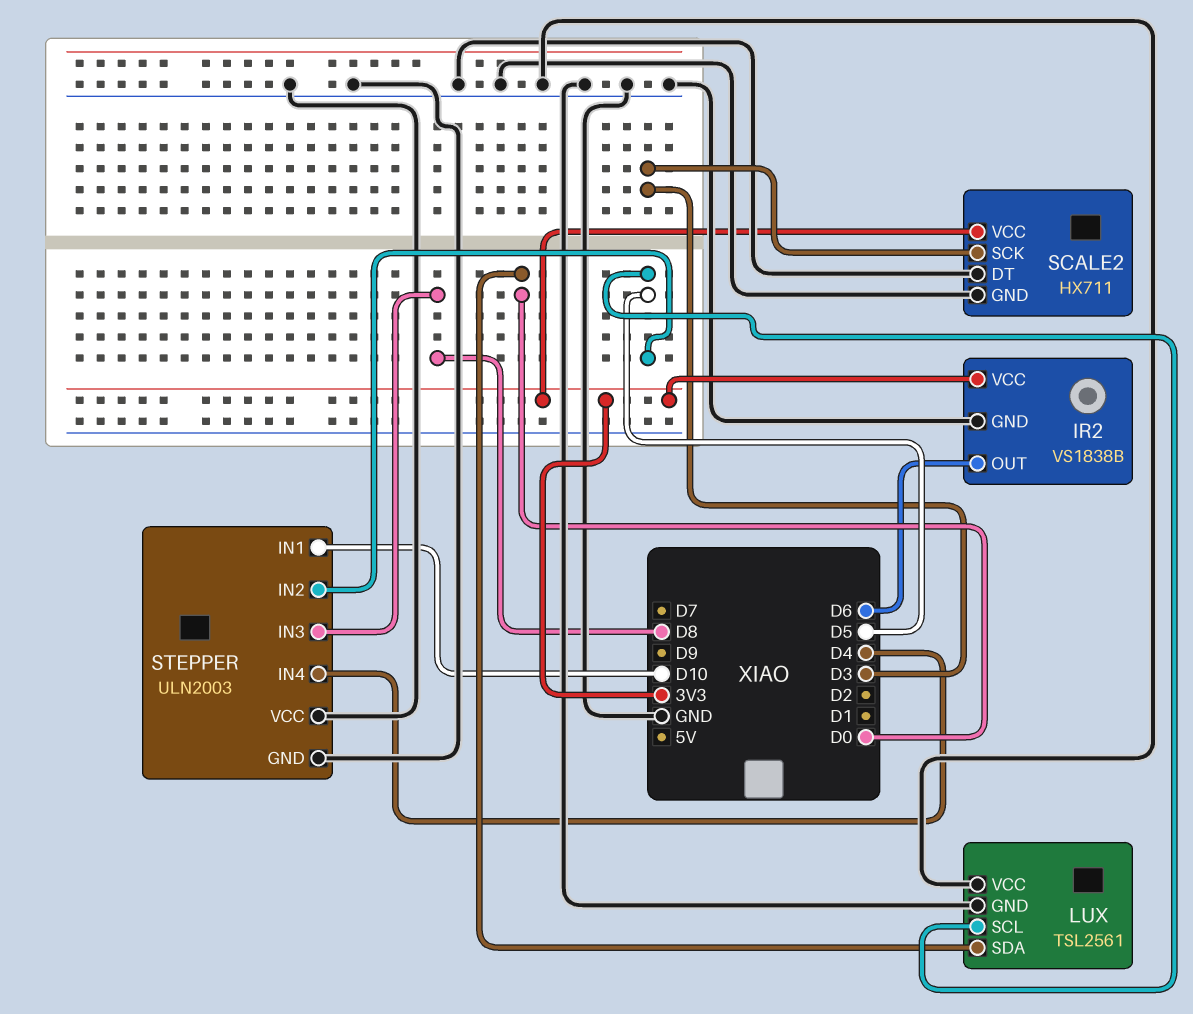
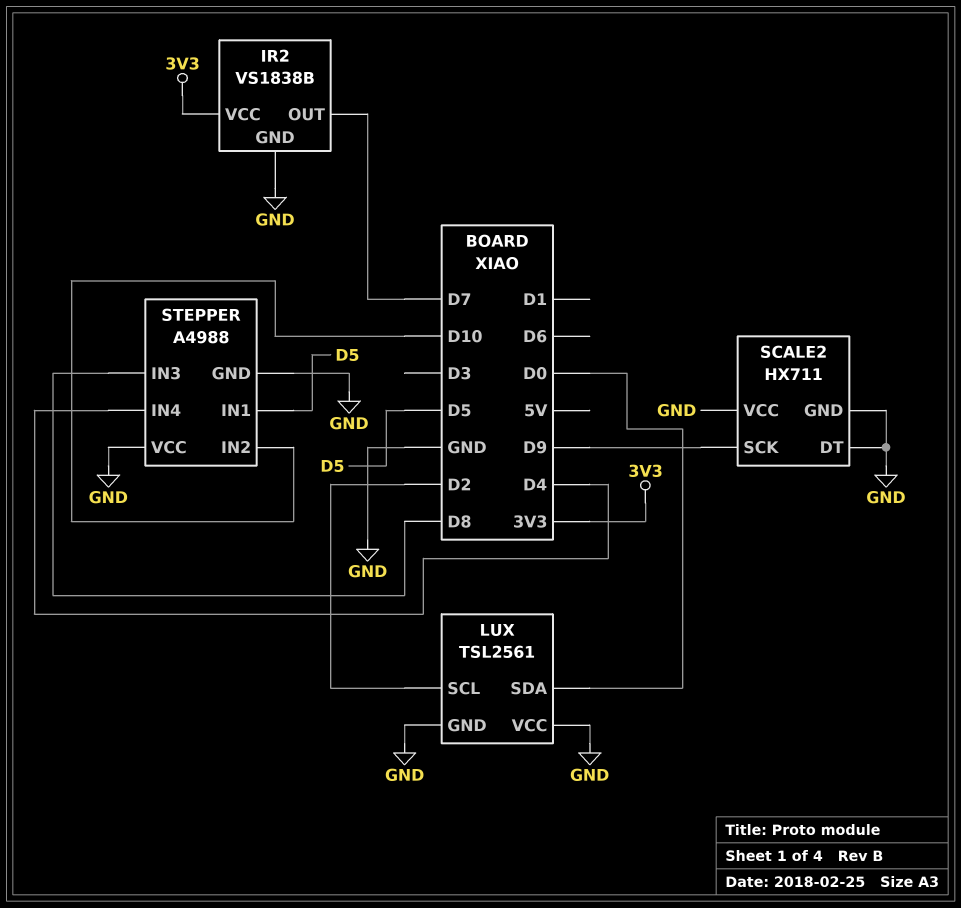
IR2 pin OUT: D6 -> D7
LUX pin SCL: D5 -> D2
SCALE2 pin SCK: D3 -> D9
SCALE2 pin VCC: 3V3 -> GND
STEPPER: ULN2003 -> A4988
STEPPER pin IN1: D10 -> D5
STEPPER pin IN2: D5 -> D10

